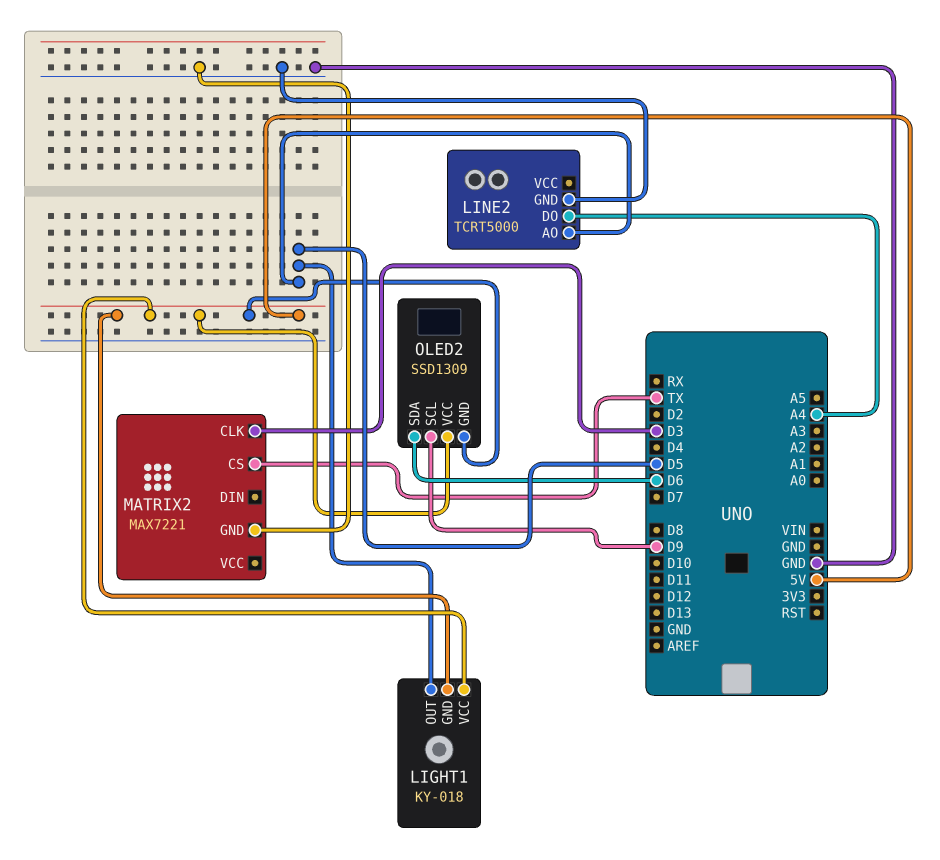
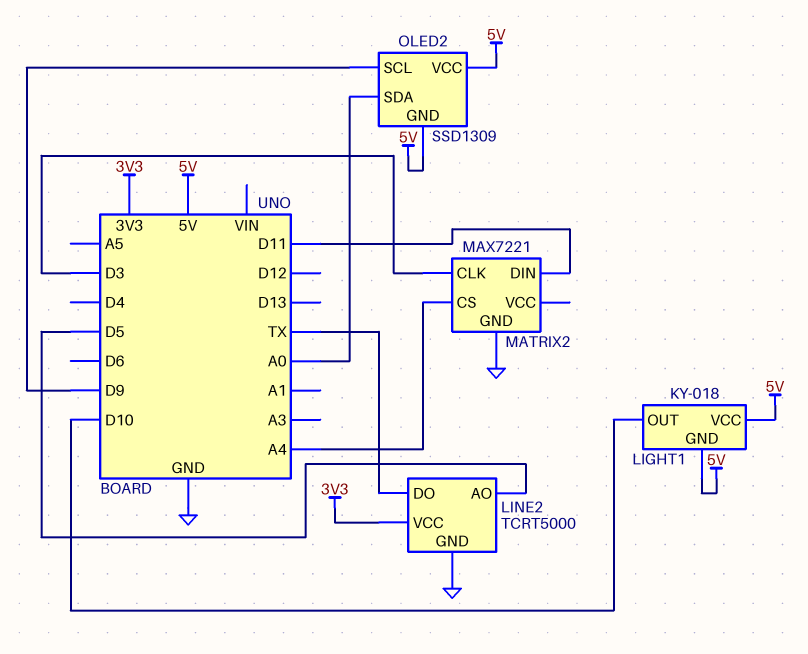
LIGHT1 pin OUT: D5 -> D10
LINE2 pin DO: A4 -> TX
LINE2 pin VCC: none -> 3V3
MATRIX2 pin CS: TX -> A4
MATRIX2 pin DIN: none -> D11
OLED2 pin SDA: D6 -> A0

